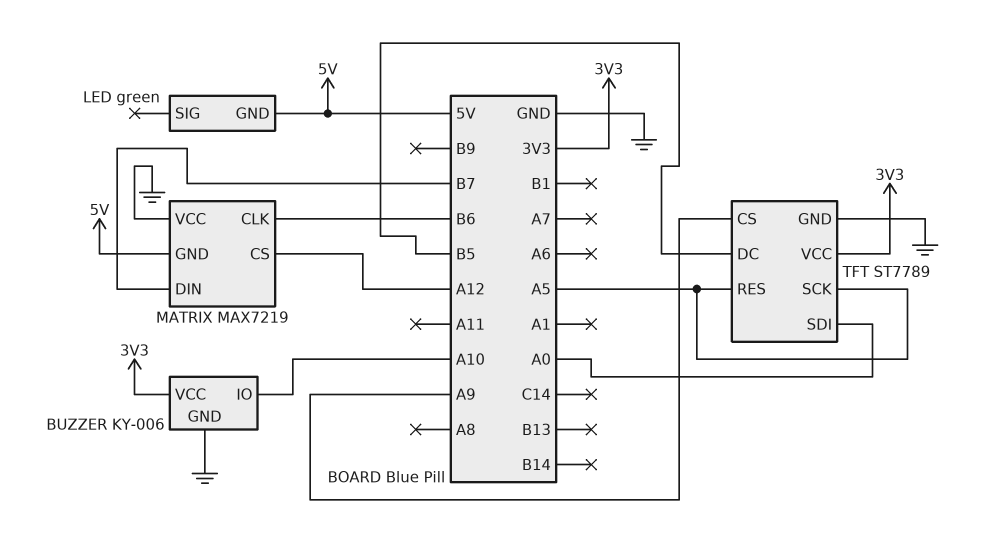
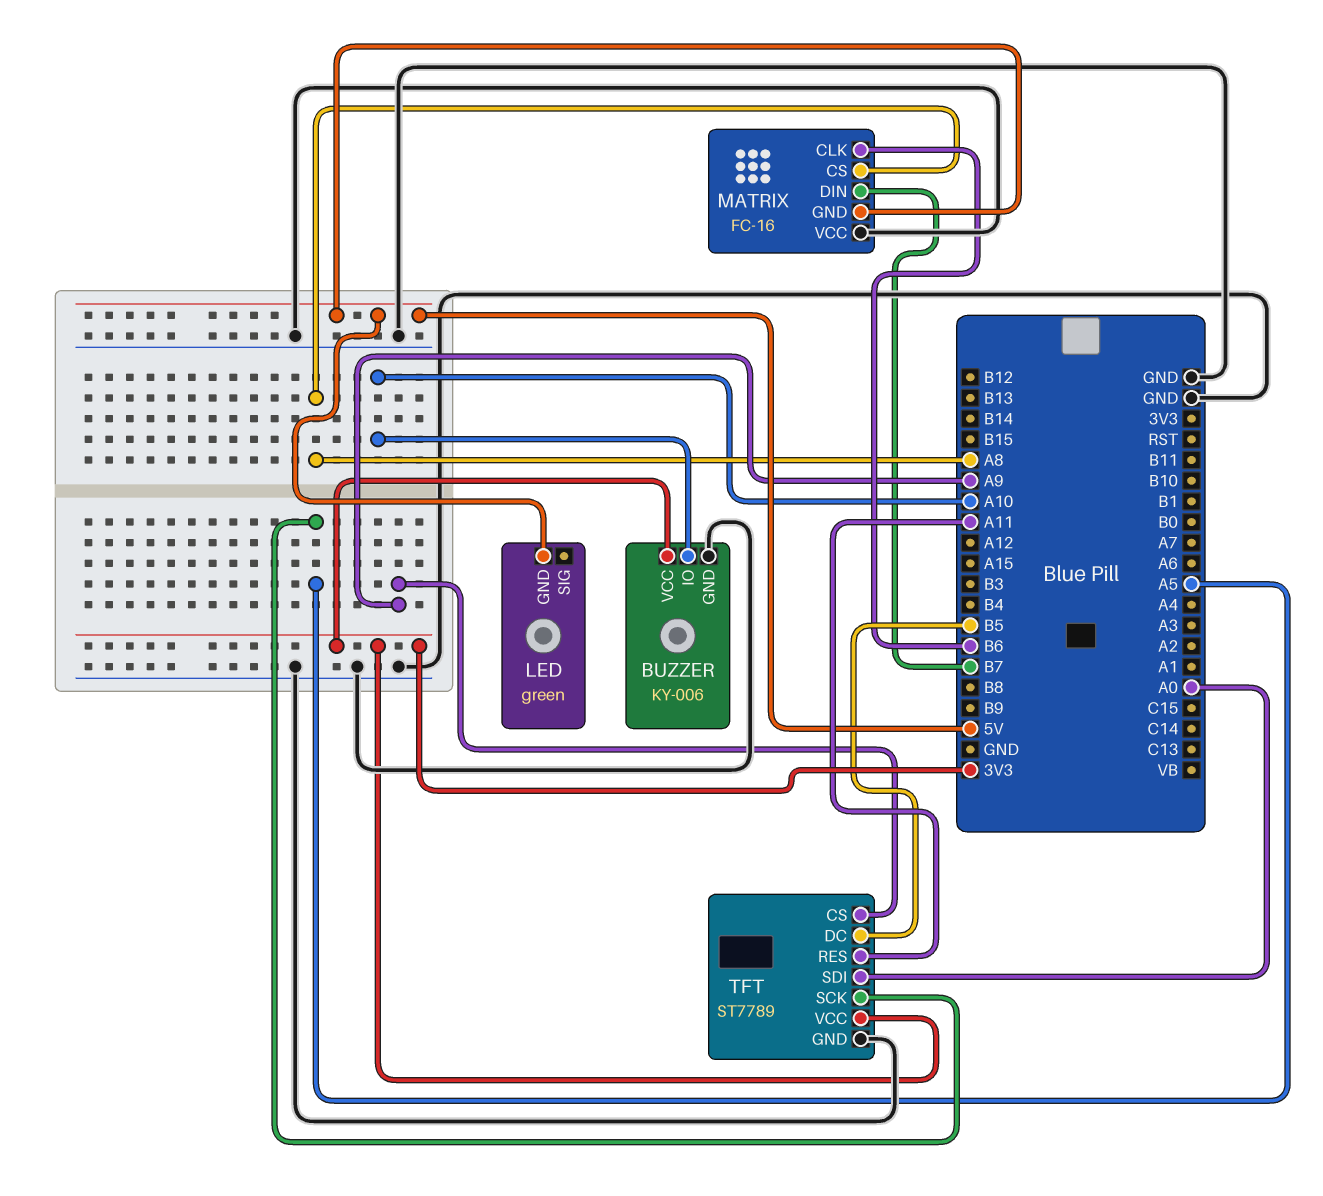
MATRIX: MAX7219 -> FC-16
MATRIX pin CS: A12 -> A8
TFT pin RES: A5 -> A11

